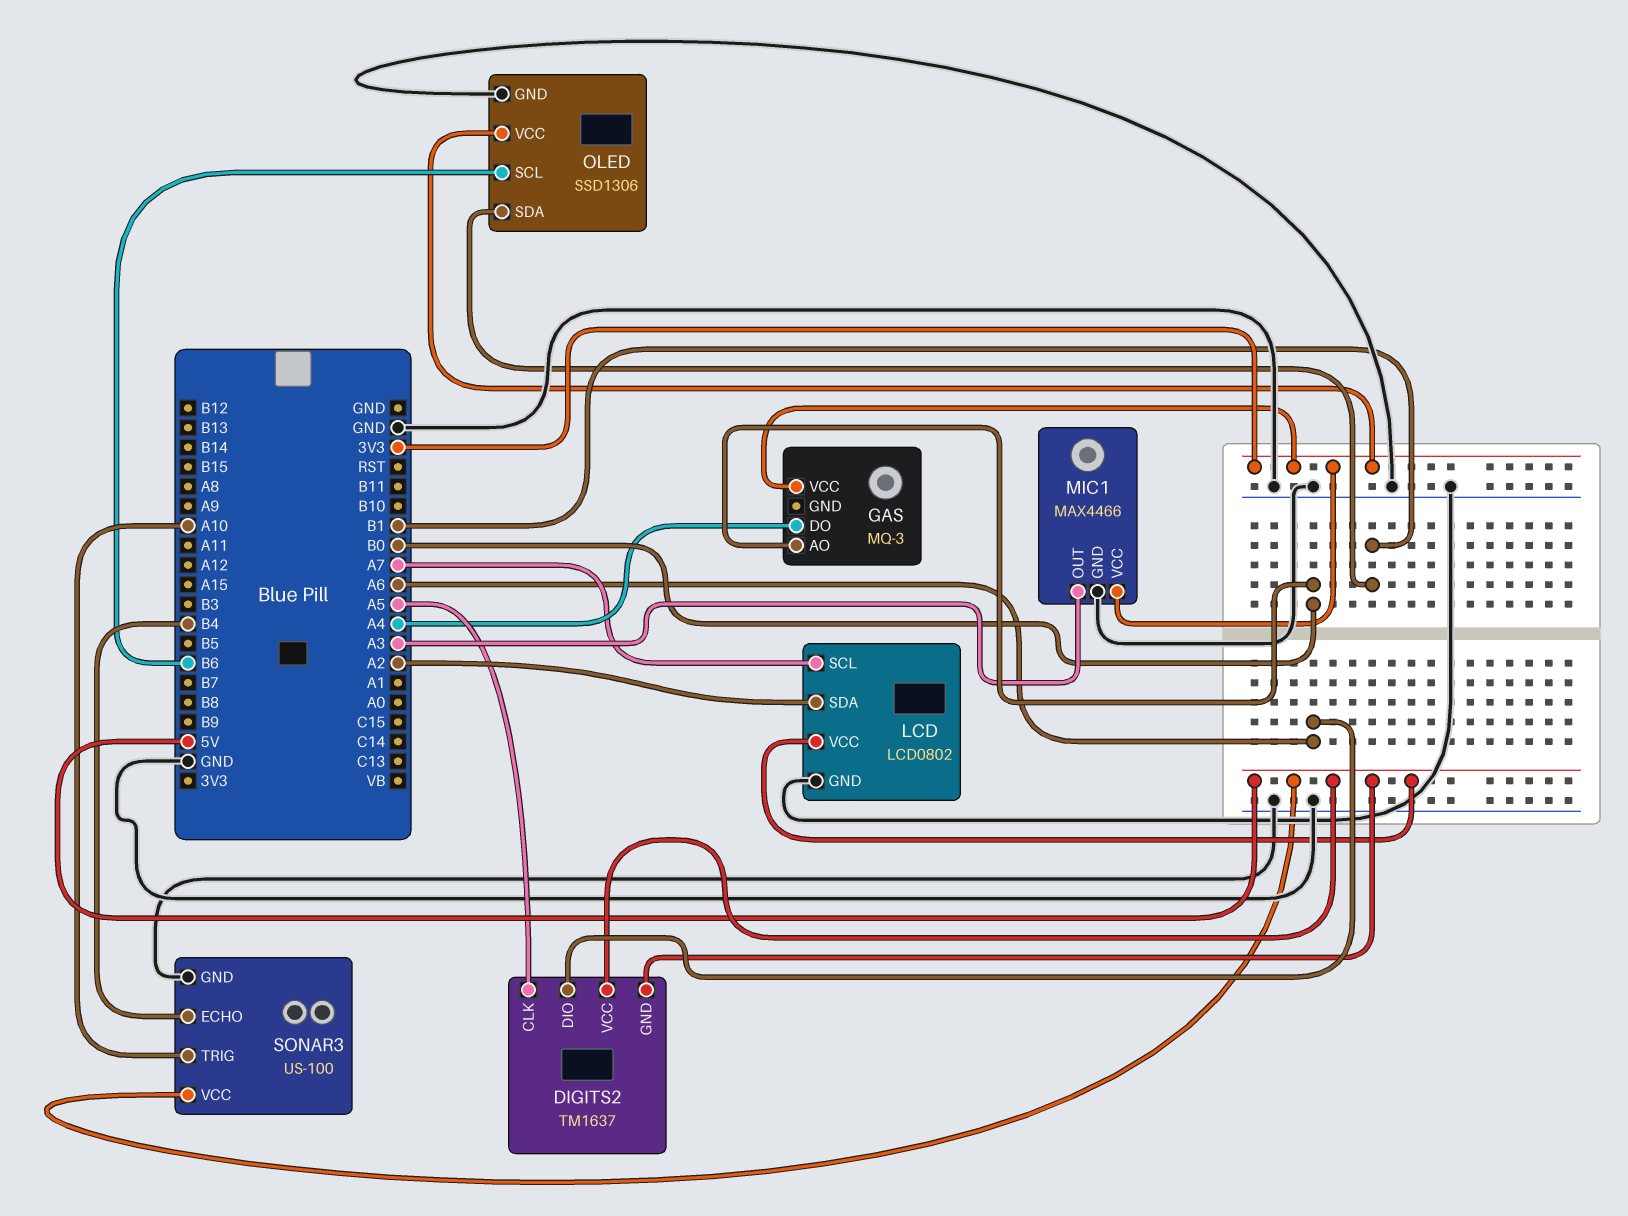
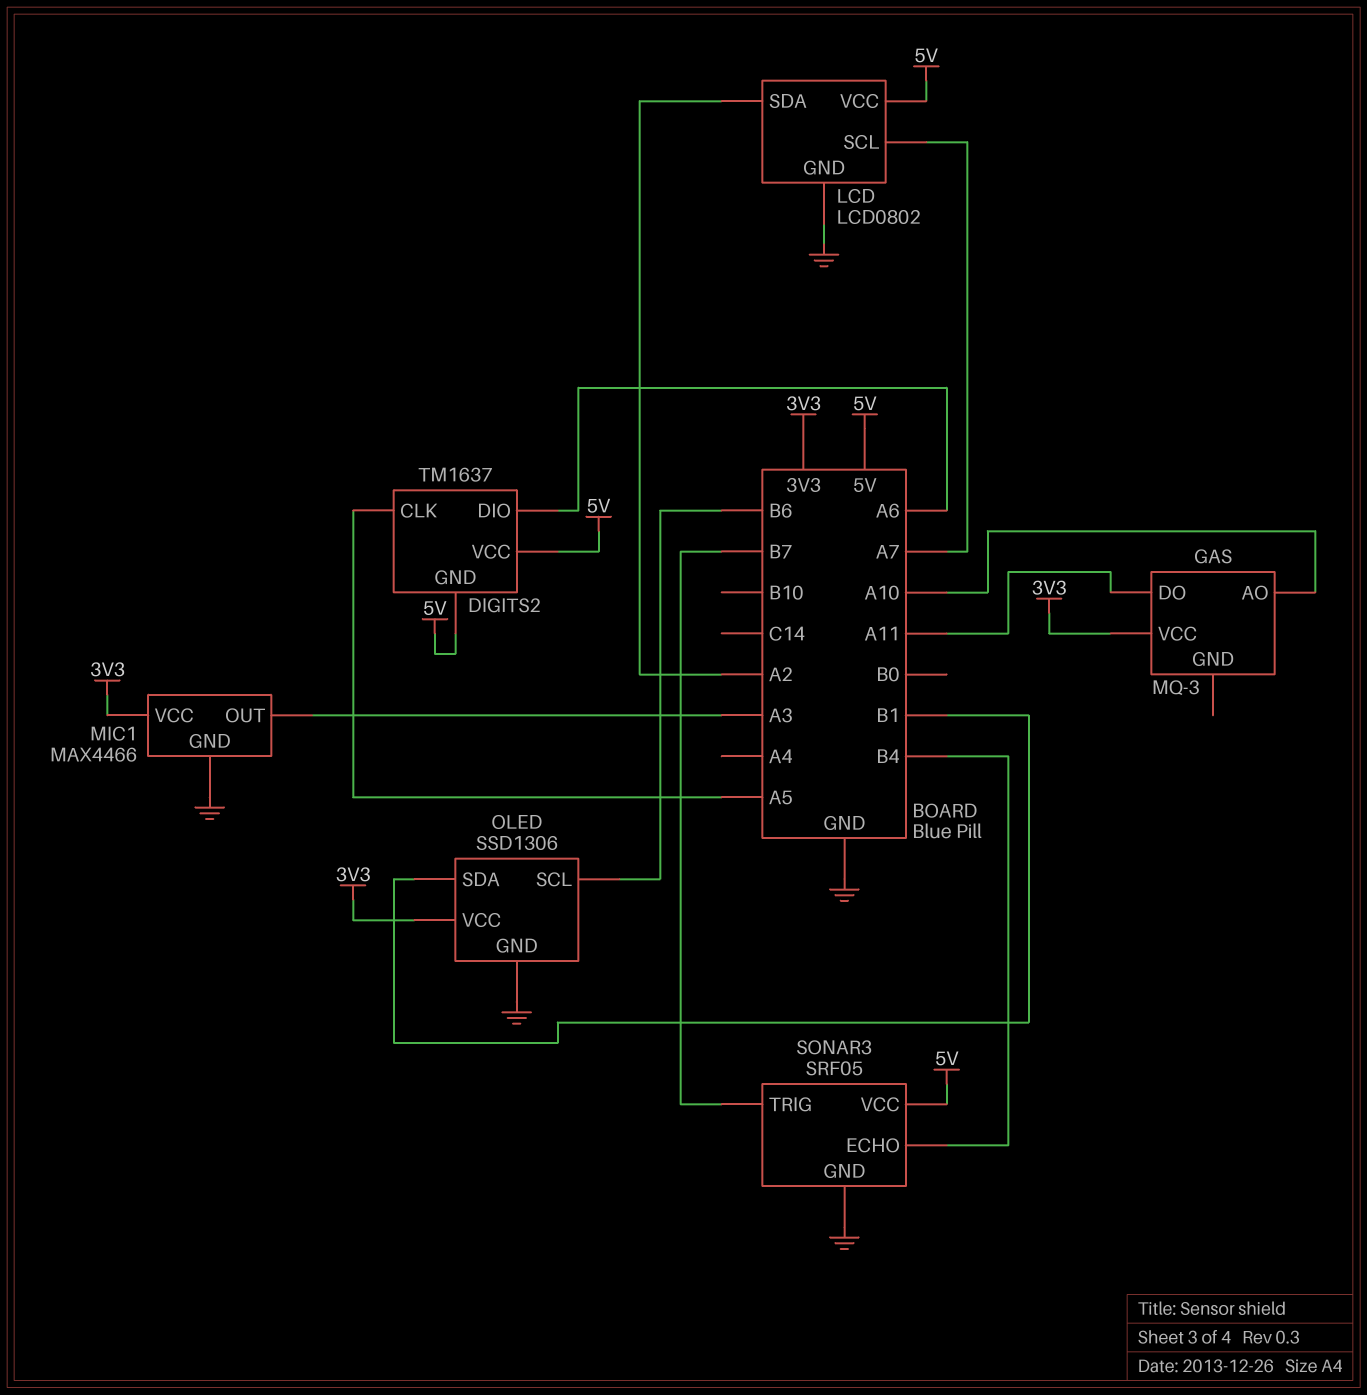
GAS pin AO: B0 -> A10
GAS pin DO: A4 -> A11
SONAR3: US-100 -> SRF05
SONAR3 pin TRIG: A10 -> B7

